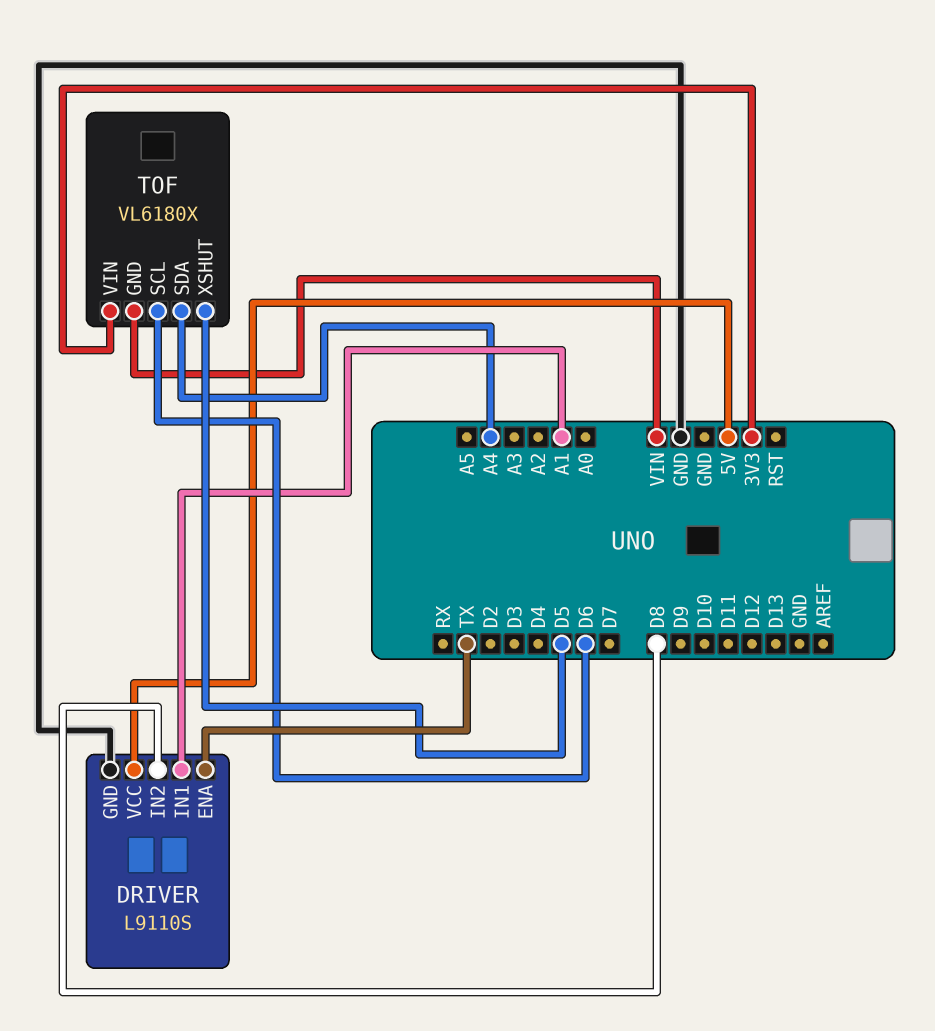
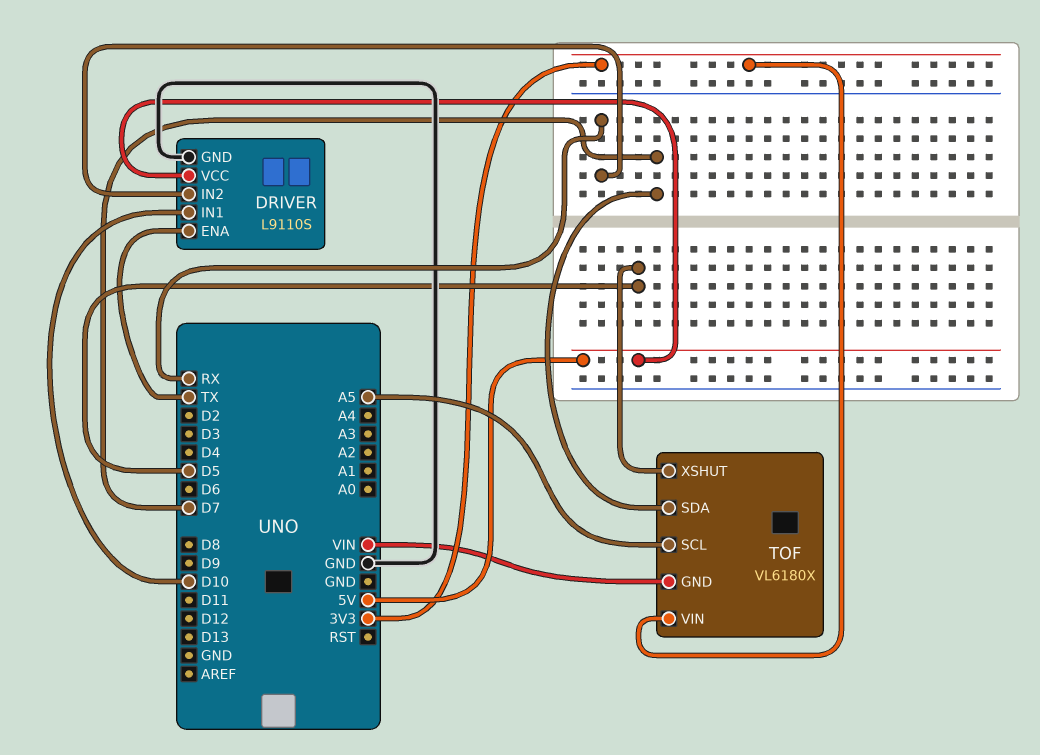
DRIVER pin IN1: A1 -> D10
DRIVER pin IN2: D8 -> RX
TOF pin SCL: D6 -> A5
TOF pin SDA: A4 -> D7

